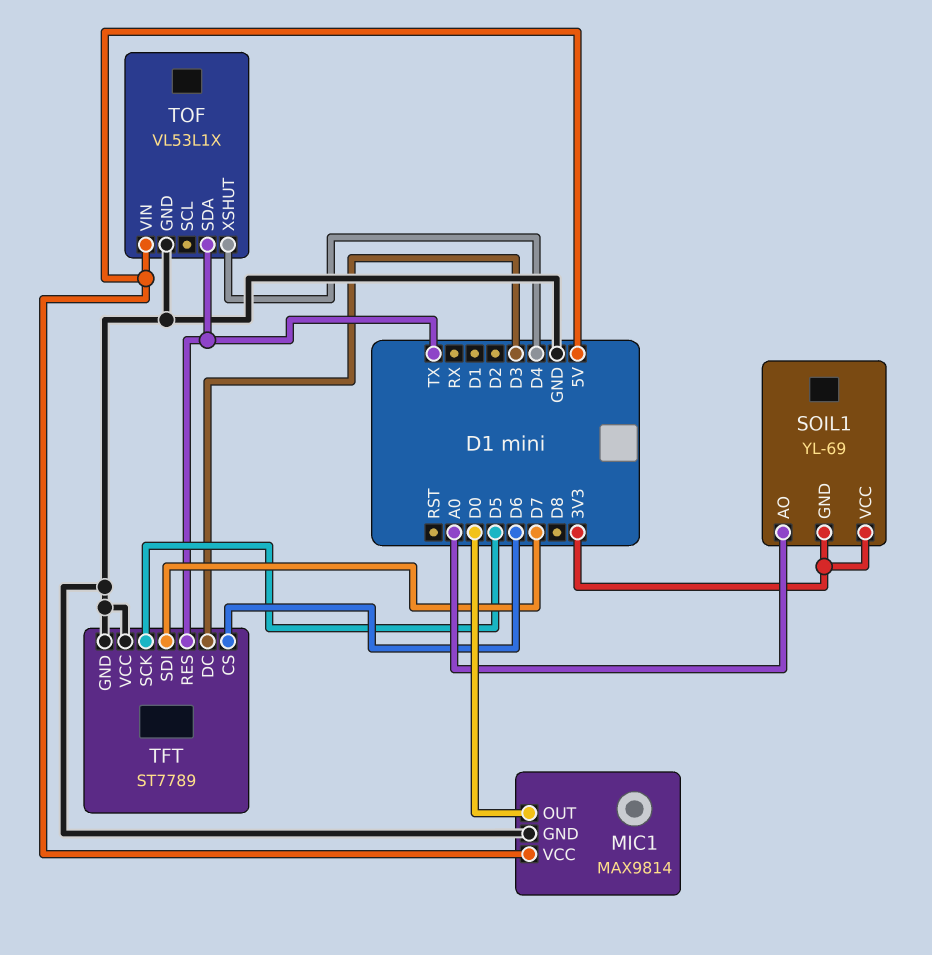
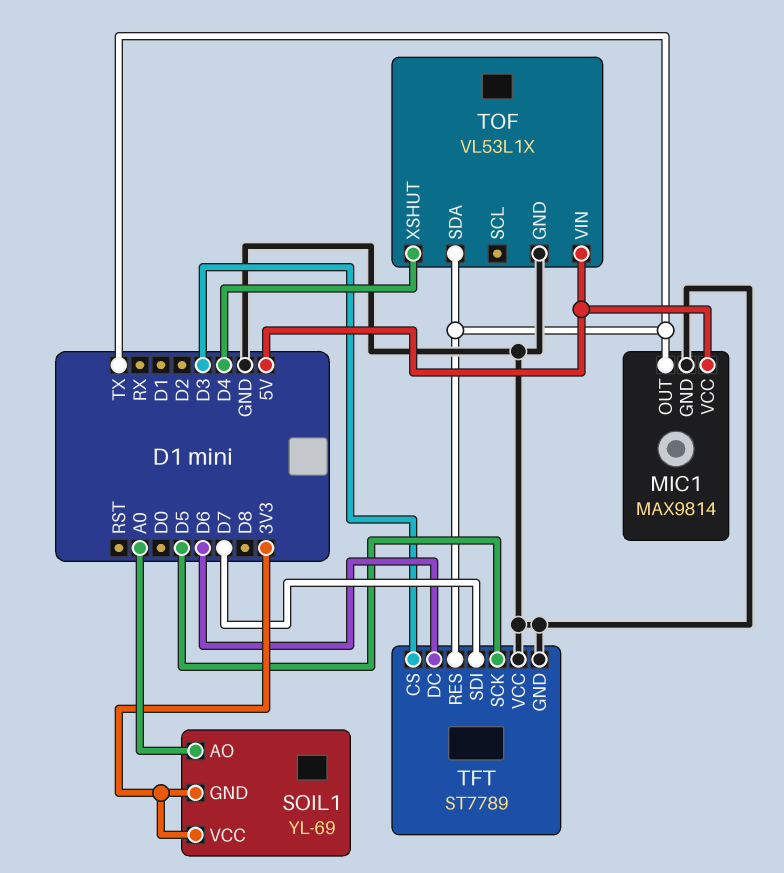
MIC1 pin OUT: D0 -> TX
TFT pin CS: D6 -> D3
TFT pin DC: D3 -> D6

